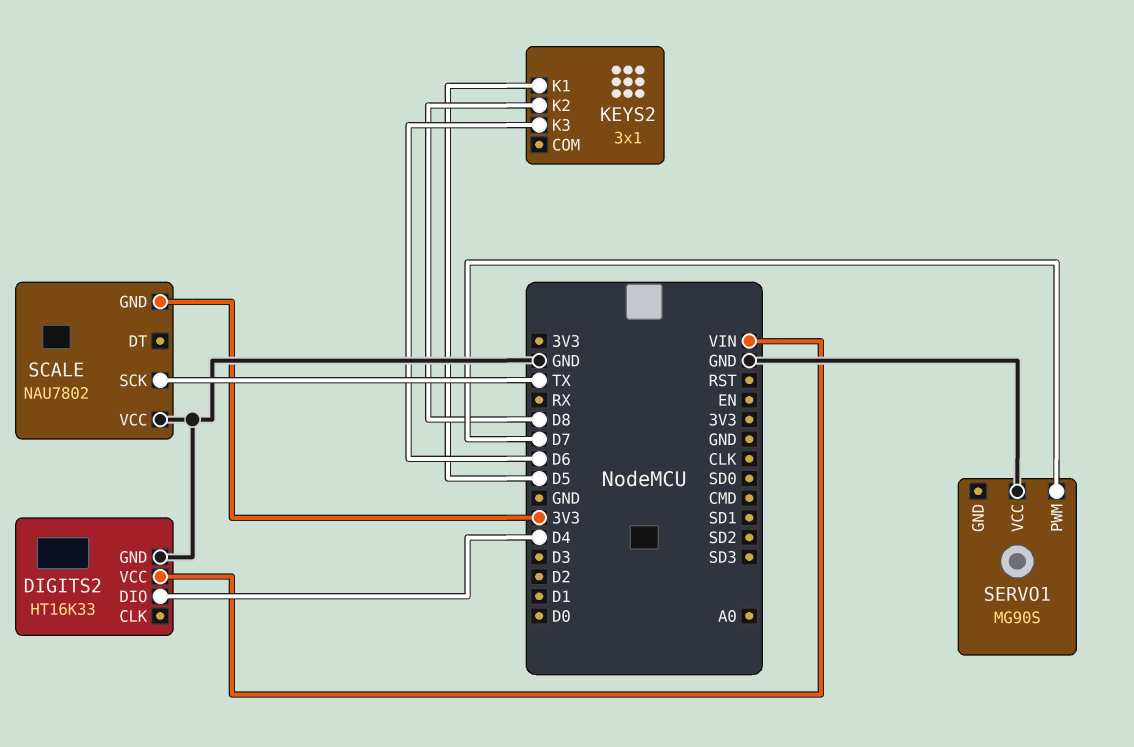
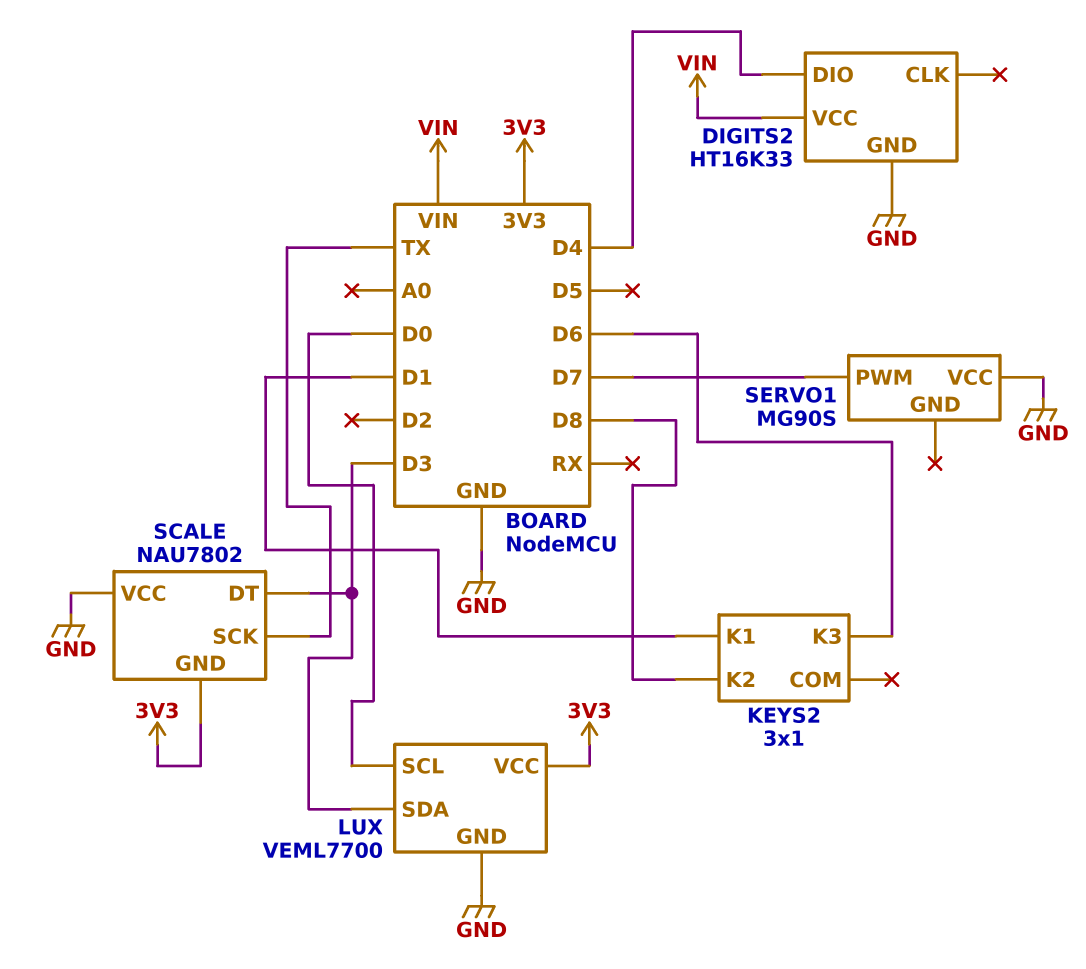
KEYS2 pin K1: D5 -> D1
LUX: none -> VEML7700
LUX pin GND: none -> GND
LUX pin SCL: none -> D0
LUX pin SDA: none -> D3
LUX pin VCC: none -> 3V3
SCALE pin DT: none -> D3

